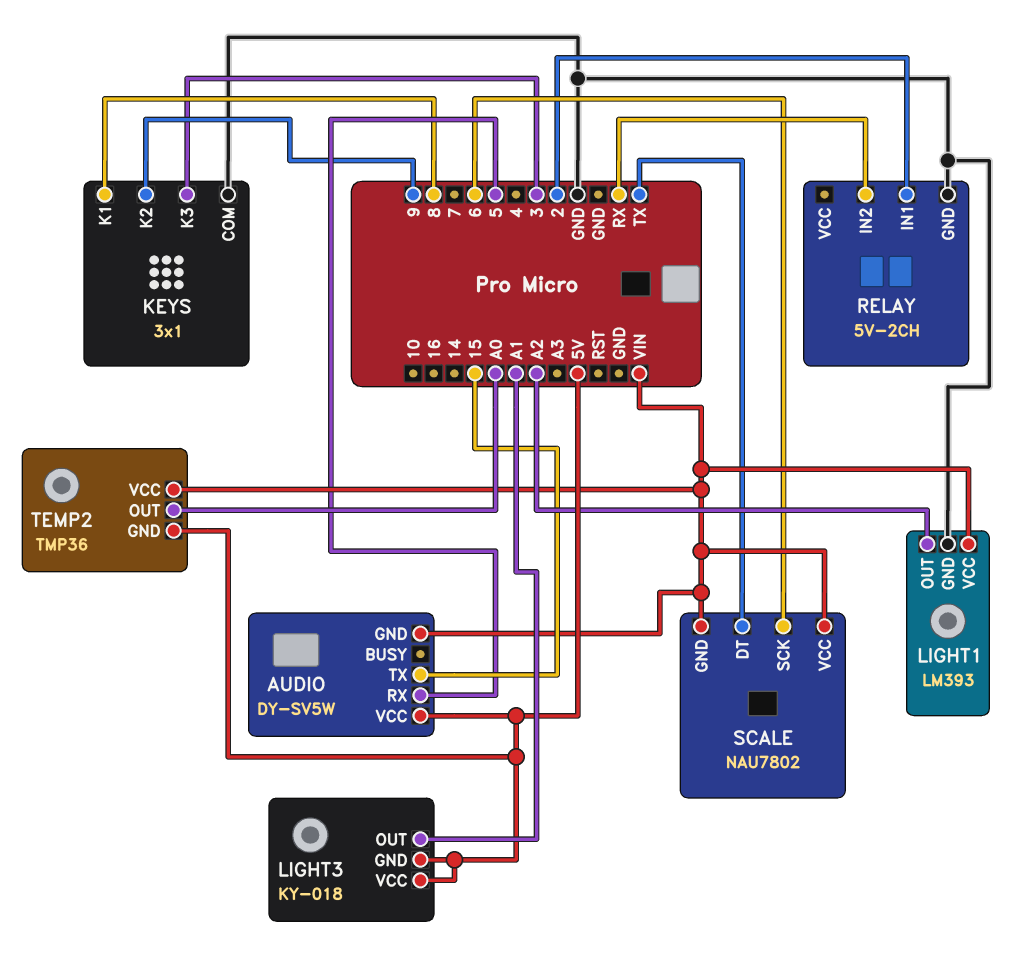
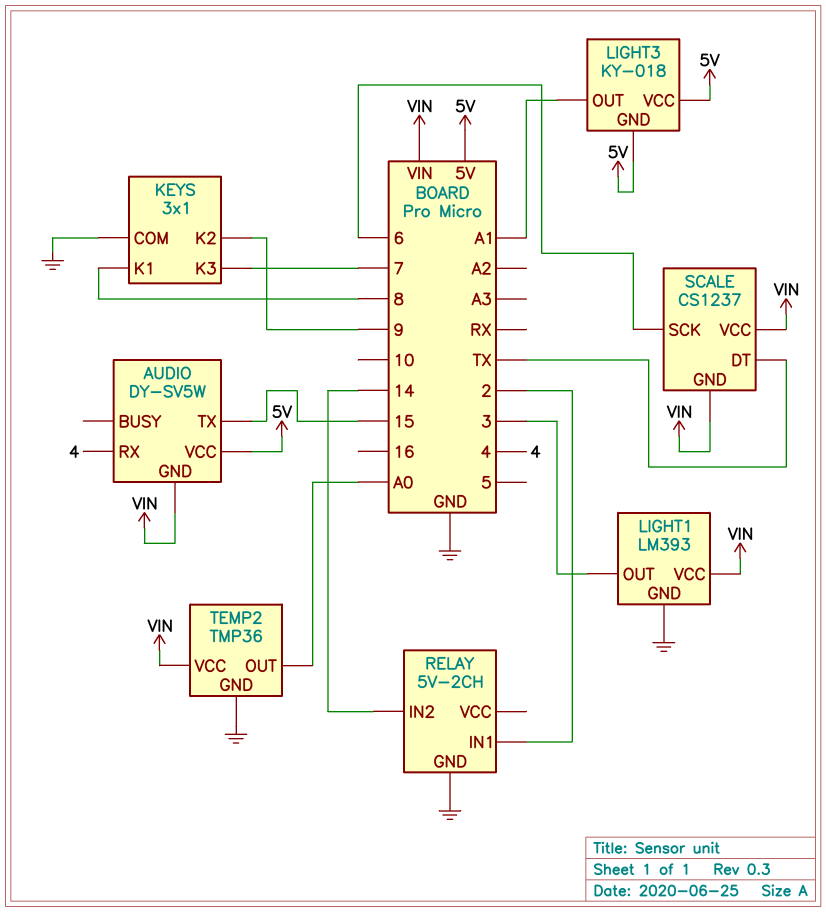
AUDIO pin RX: 5 -> 4
KEYS pin K3: 3 -> 7
LIGHT1 pin OUT: A2 -> 3
RELAY pin IN2: RX -> 14
SCALE: NAU7802 -> CS1237
TEMP2 pin GND: 5V -> GND

